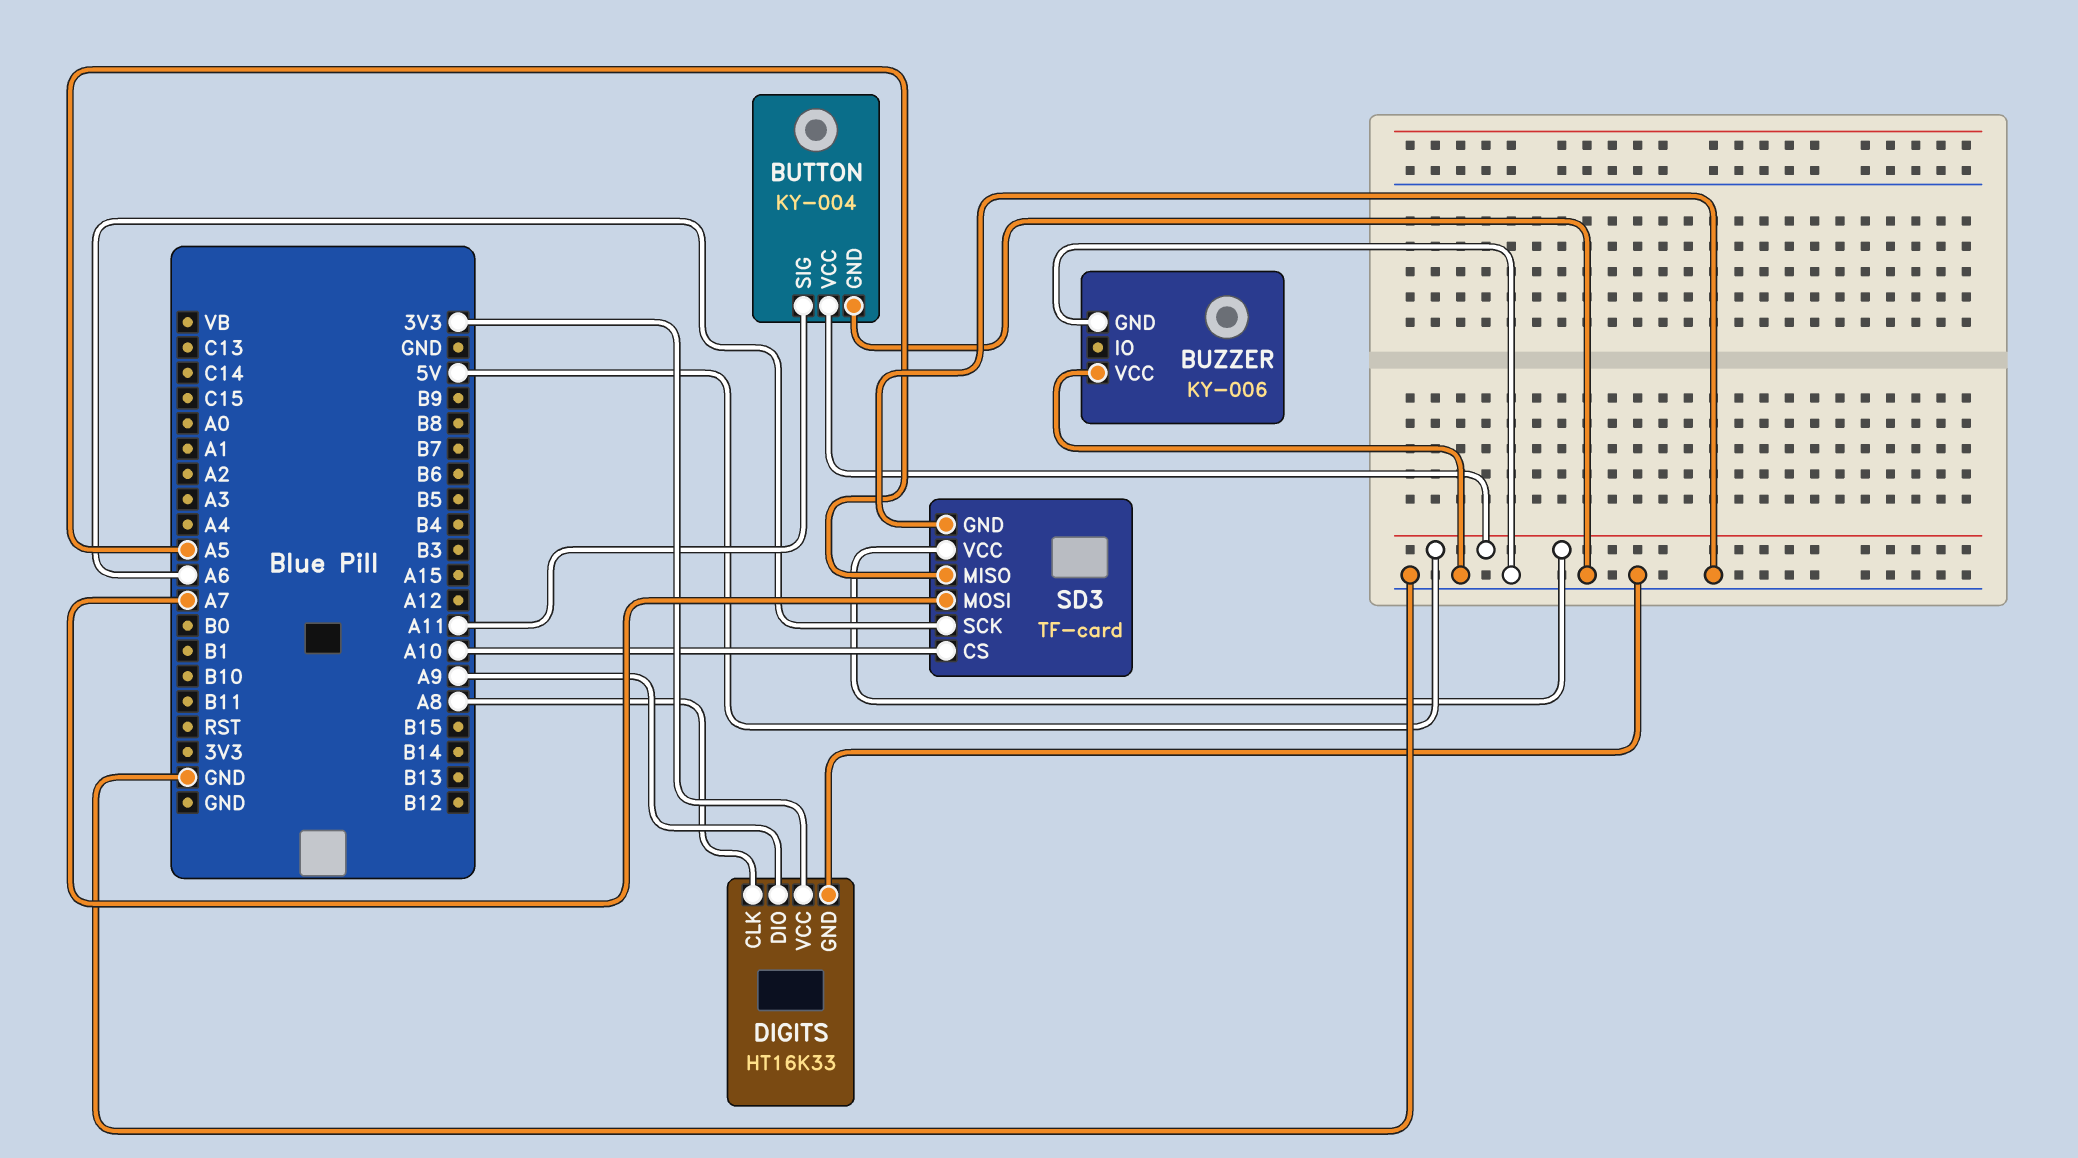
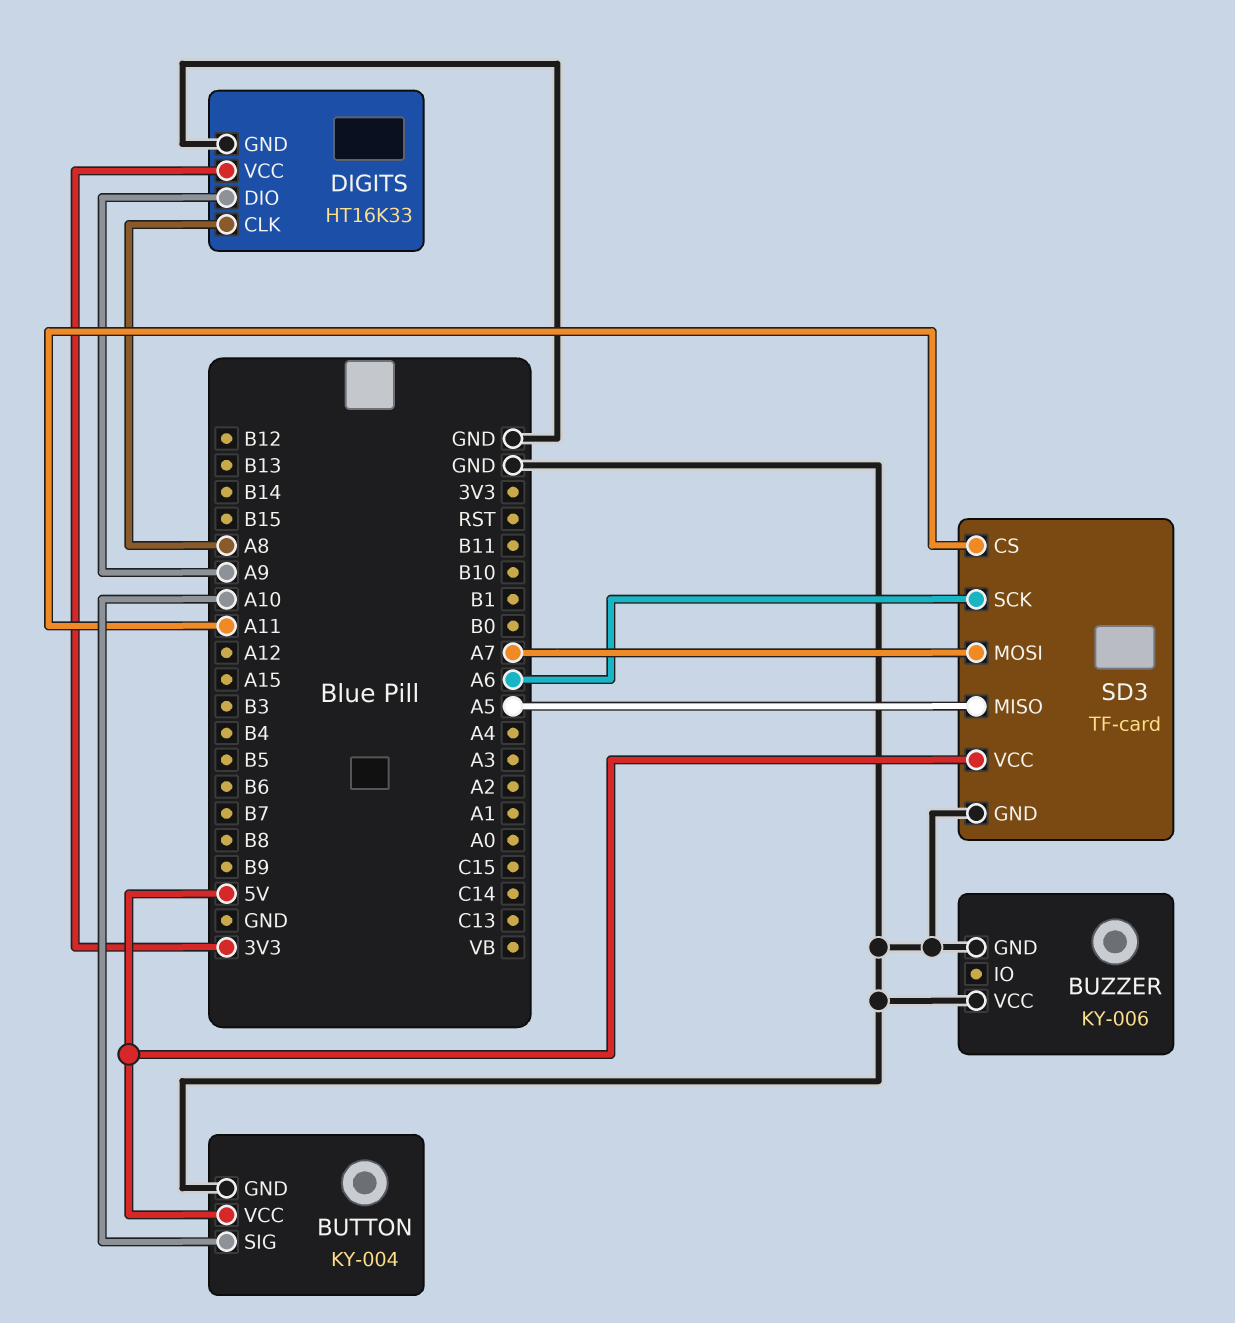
BUTTON pin SIG: A11 -> A10
SD3 pin CS: A10 -> A11

